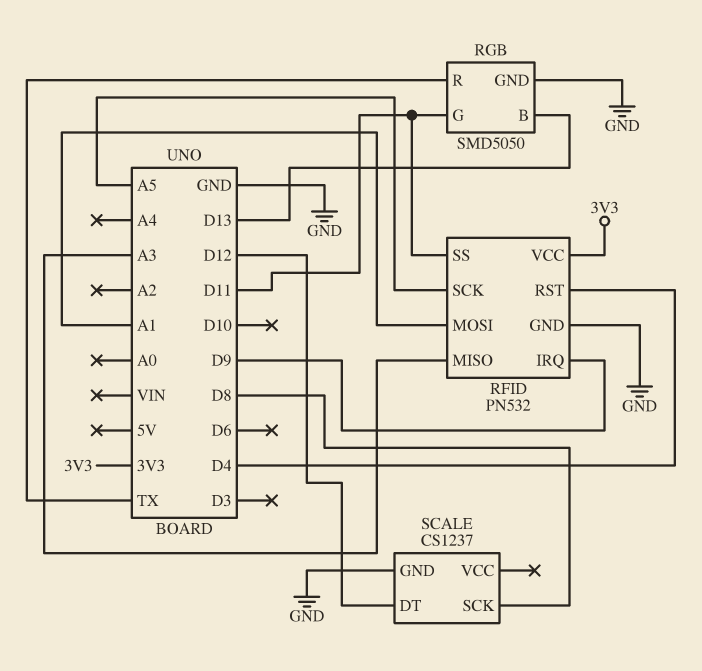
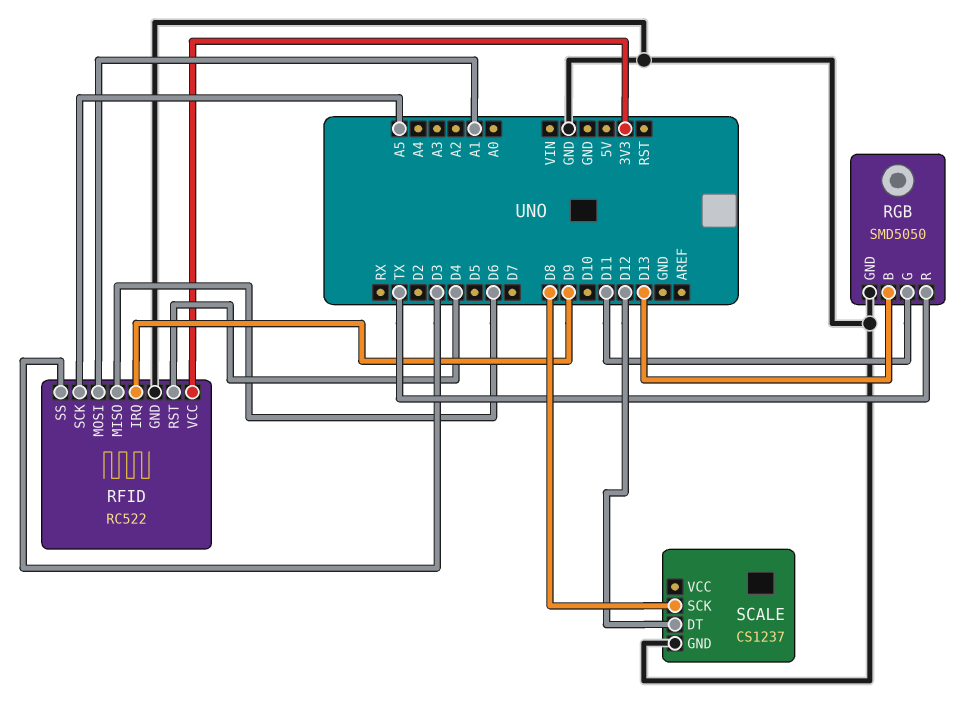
RFID: PN532 -> RC522
RFID pin MISO: A3 -> D6
RFID pin SS: D11 -> D3

